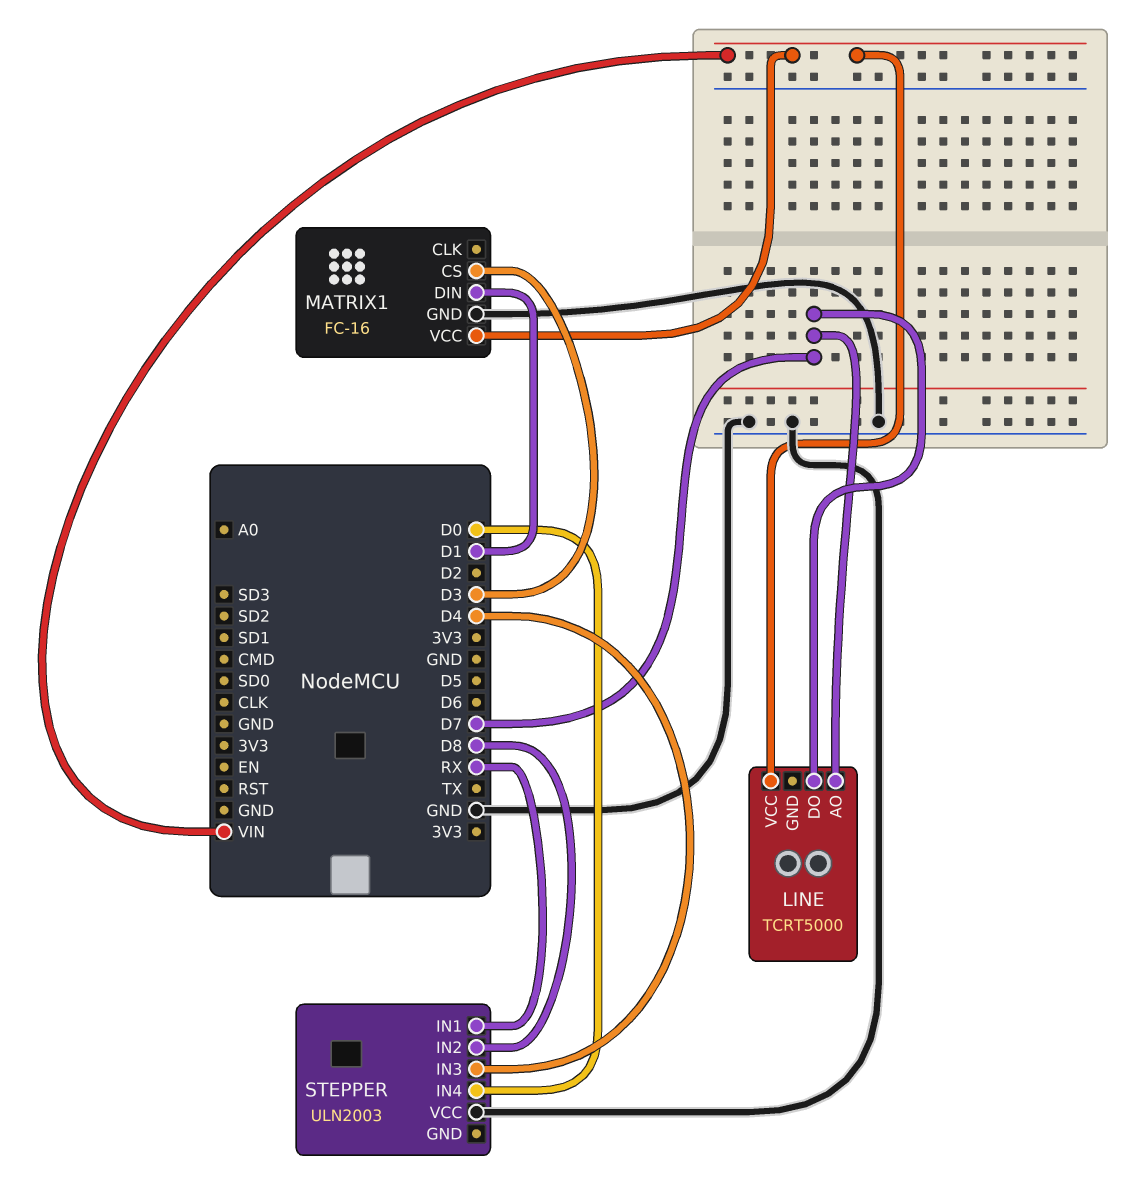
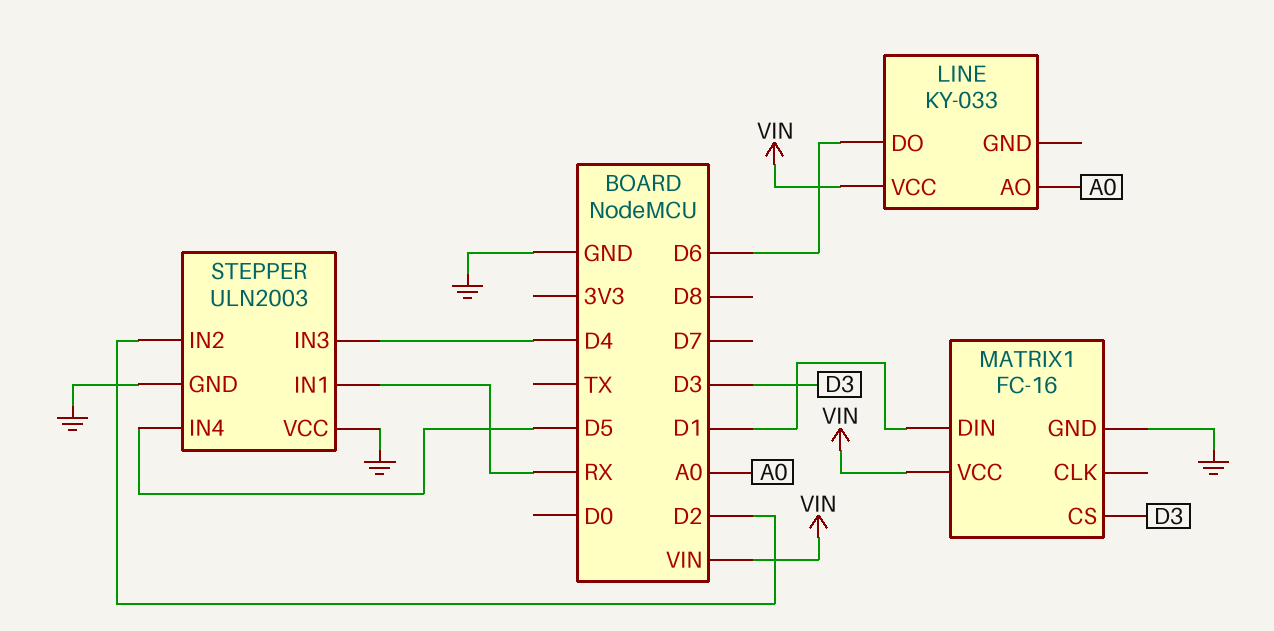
LINE: TCRT5000 -> KY-033
LINE pin AO: D7 -> A0
LINE pin DO: D7 -> D6
STEPPER pin GND: none -> GND
STEPPER pin IN2: D8 -> D2
STEPPER pin IN4: D0 -> D5

